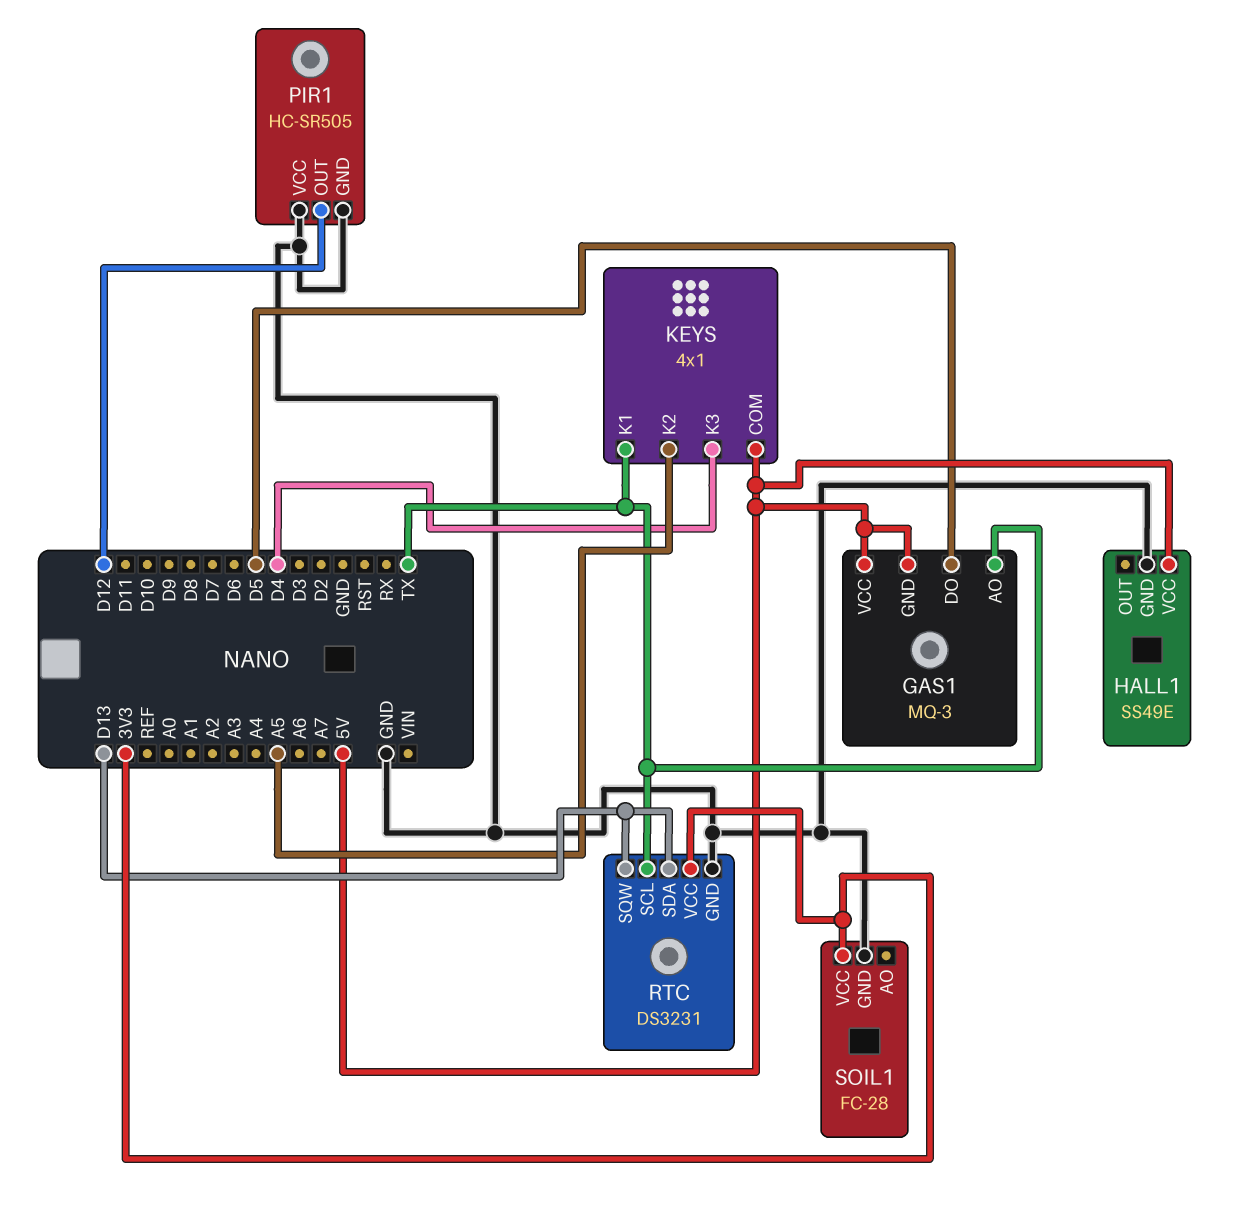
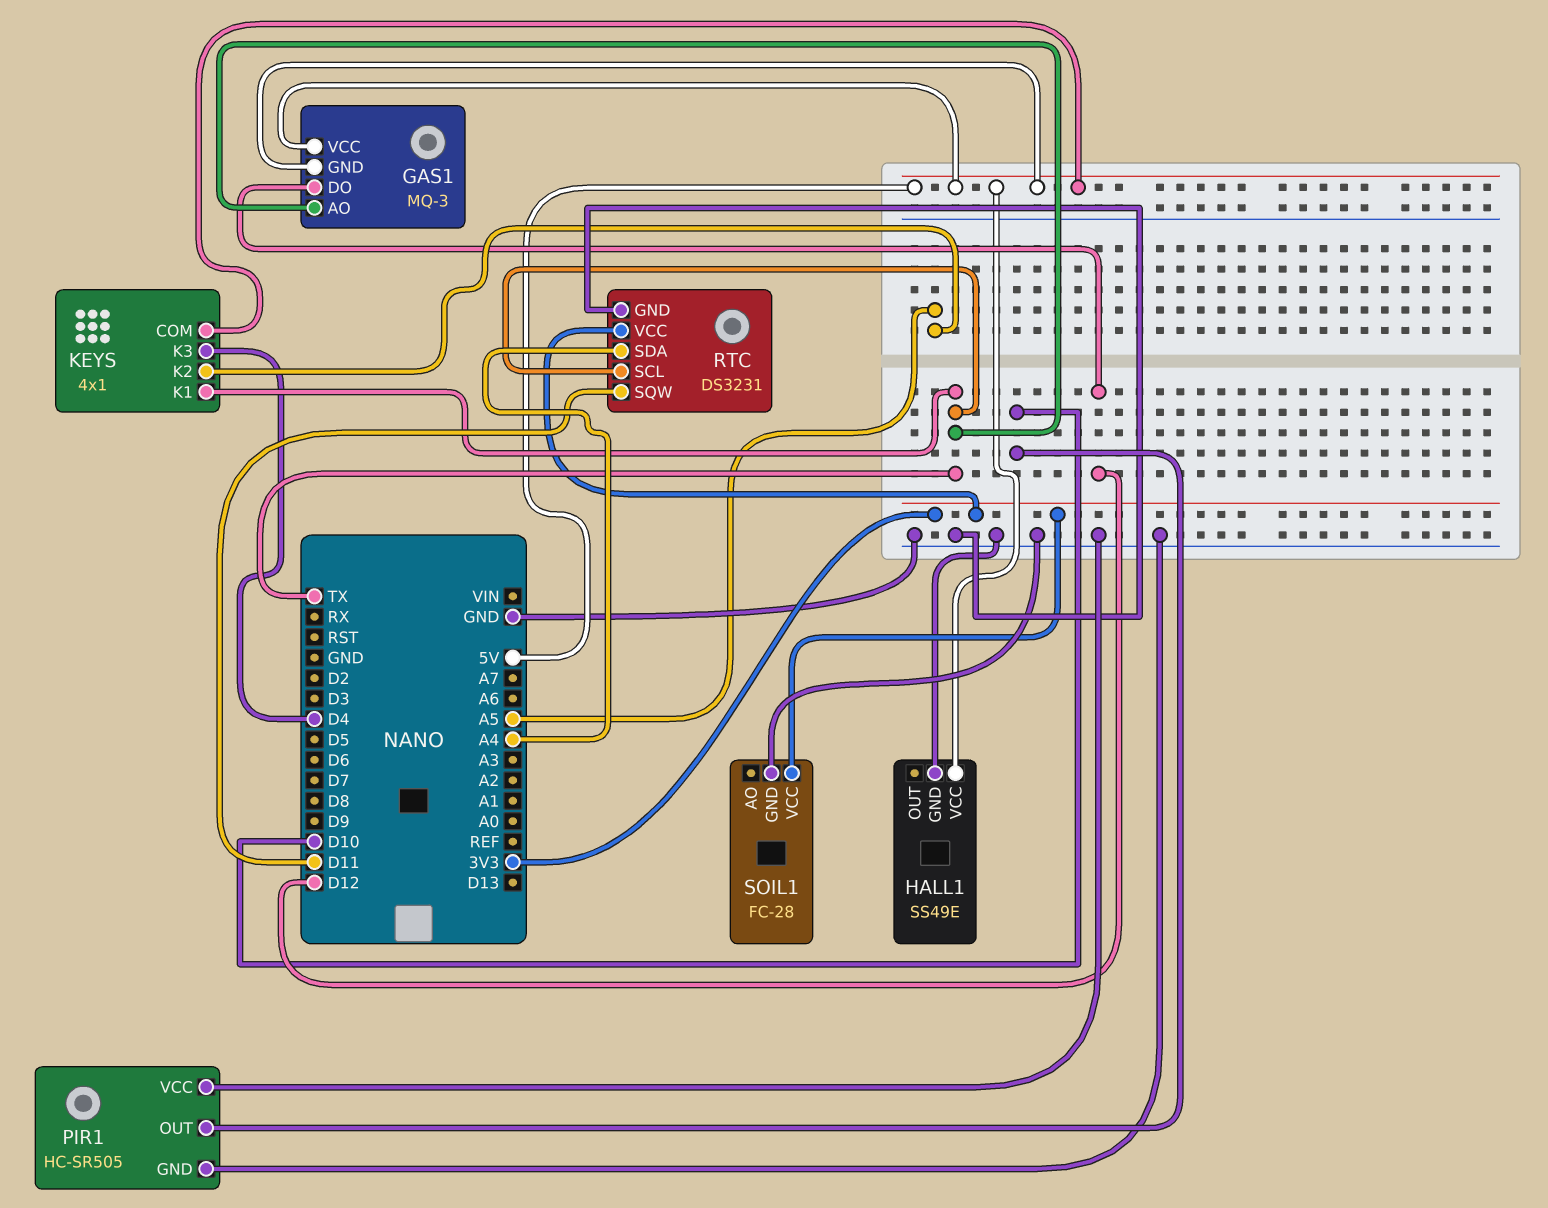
GAS1 pin DO: D5 -> D12
PIR1 pin OUT: D12 -> D10
RTC pin SDA: D13 -> A4
RTC pin SQW: D13 -> D11

